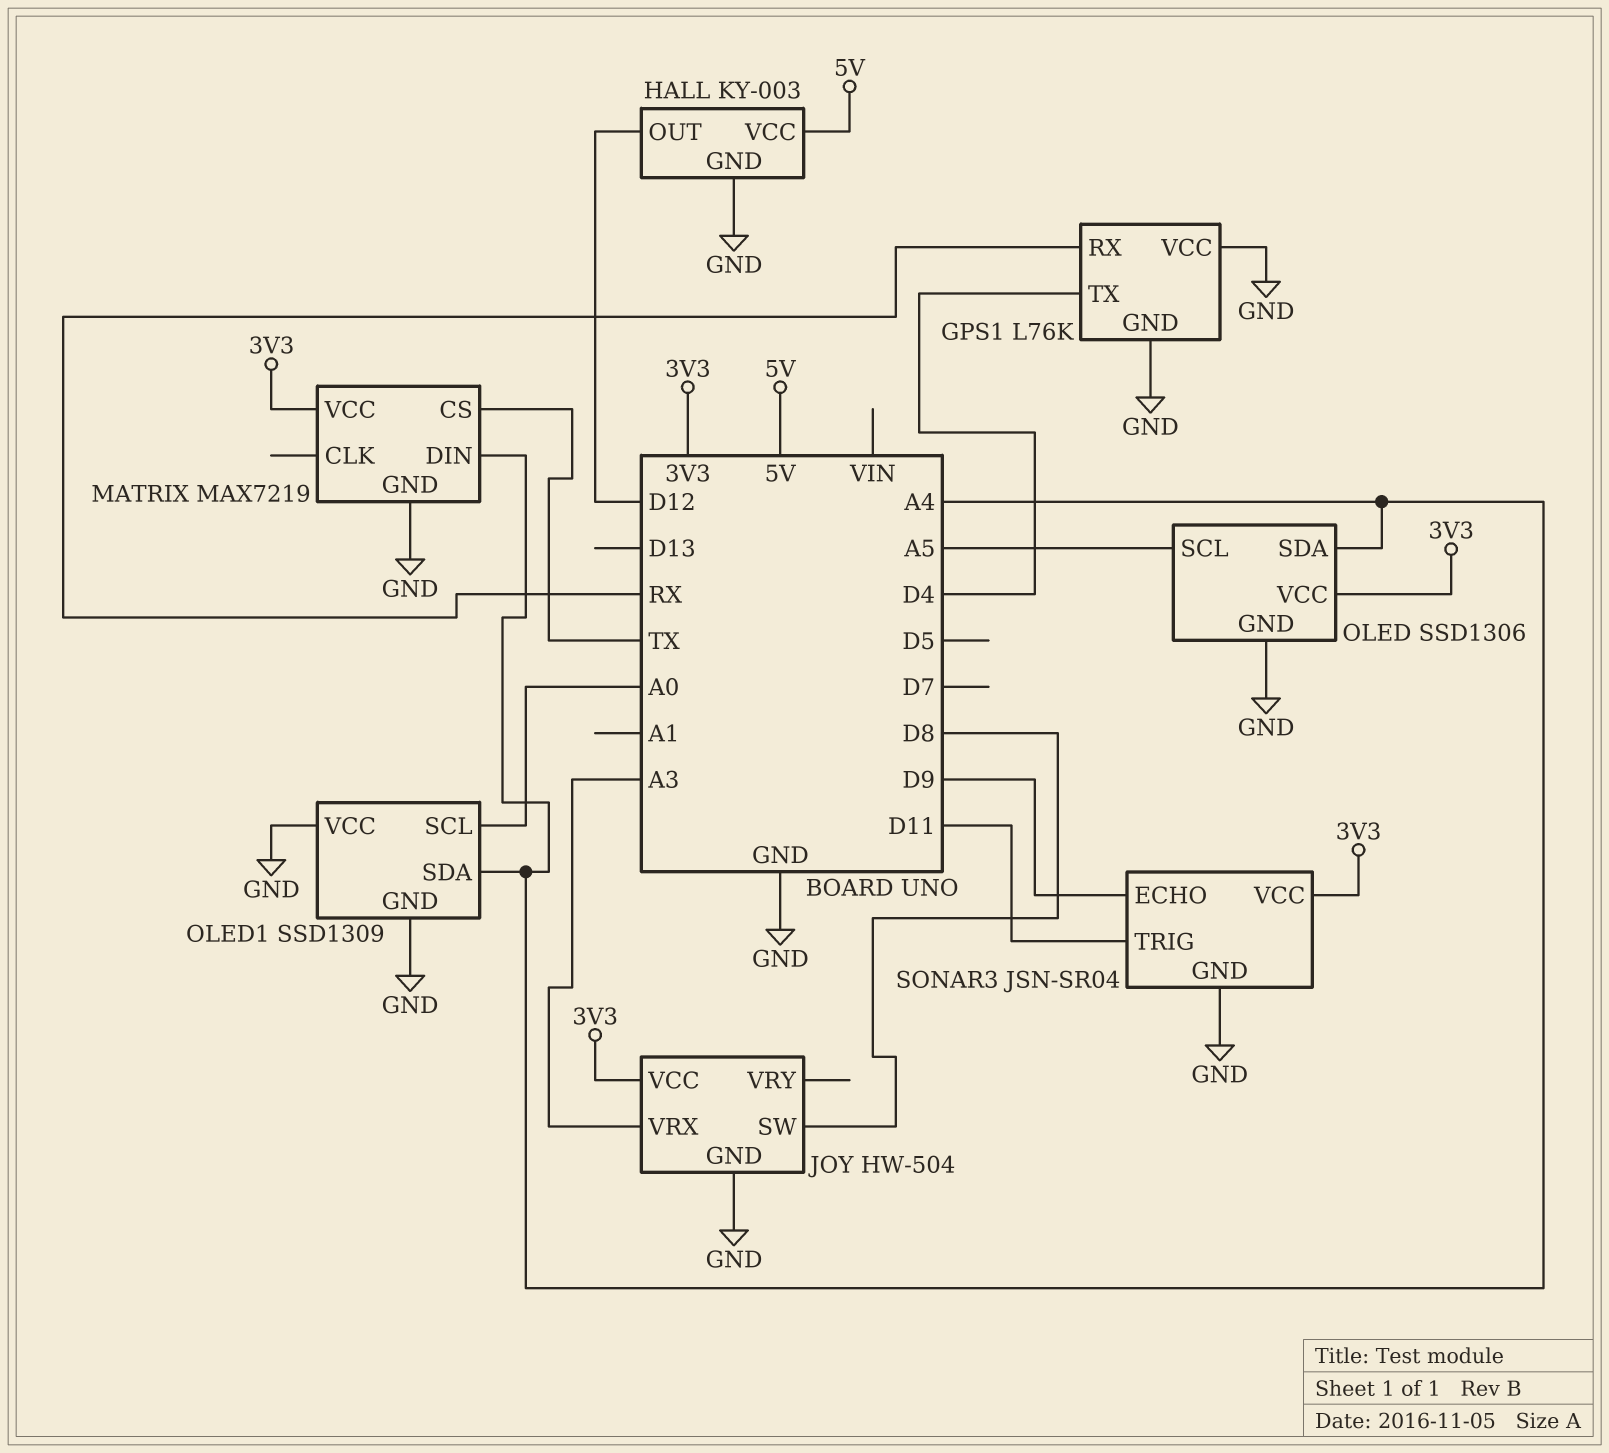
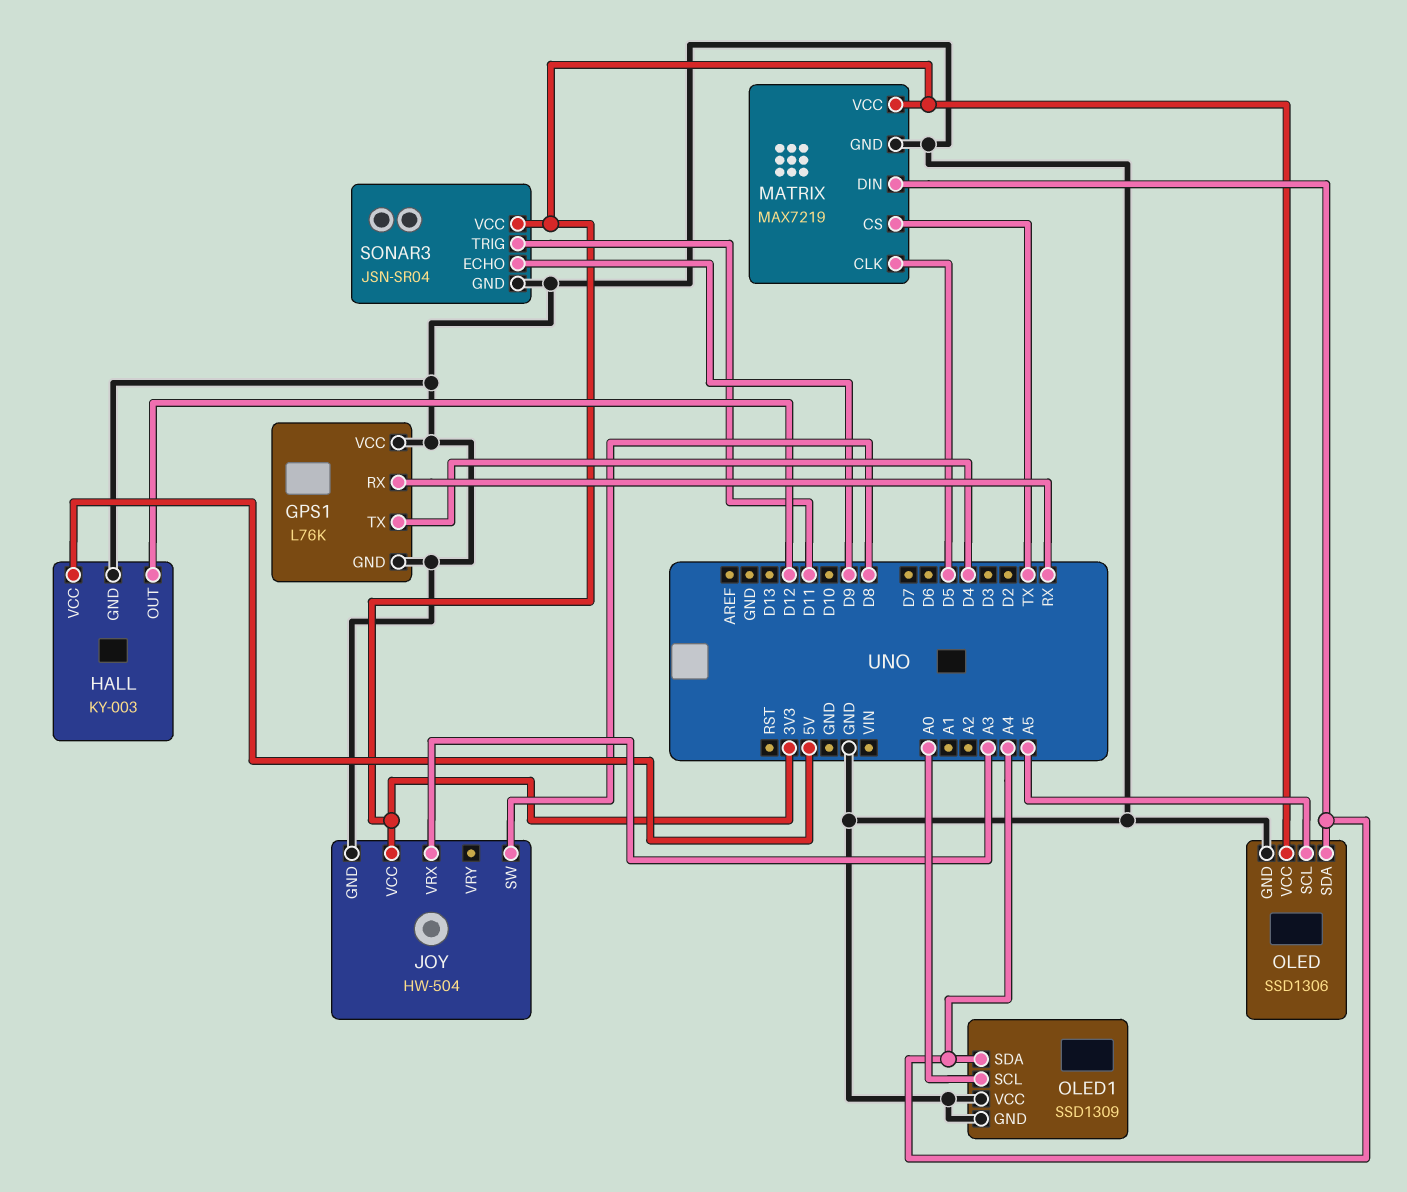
MATRIX pin CLK: none -> D5

